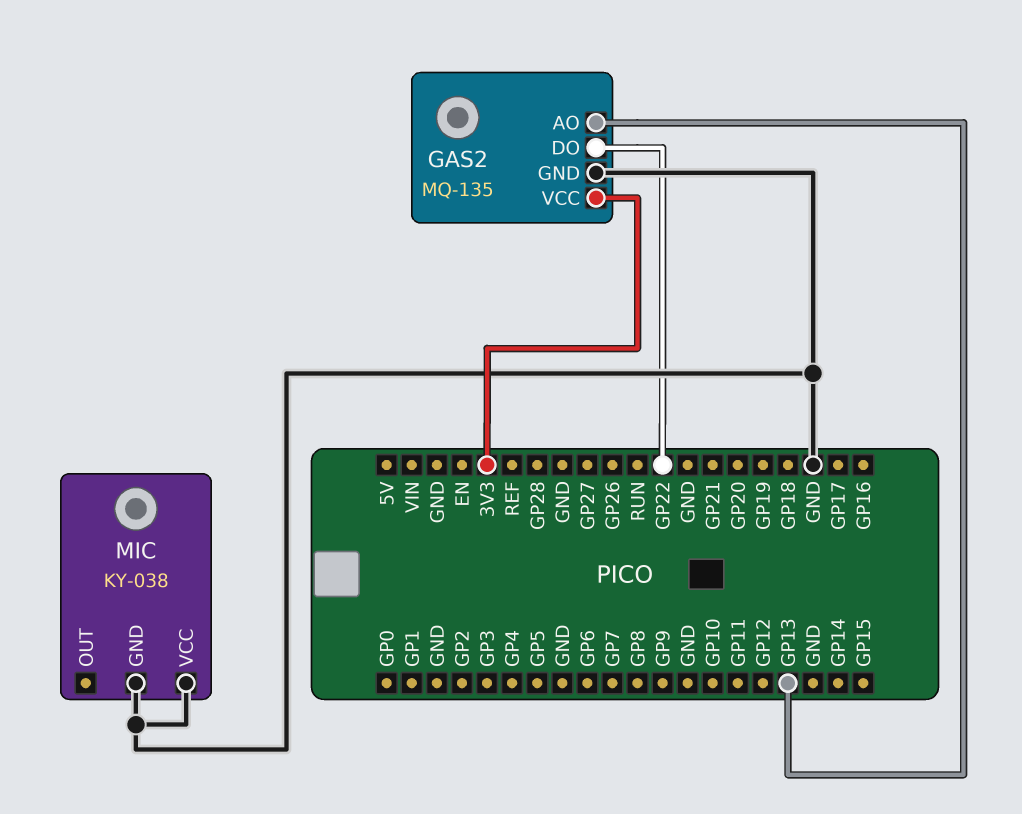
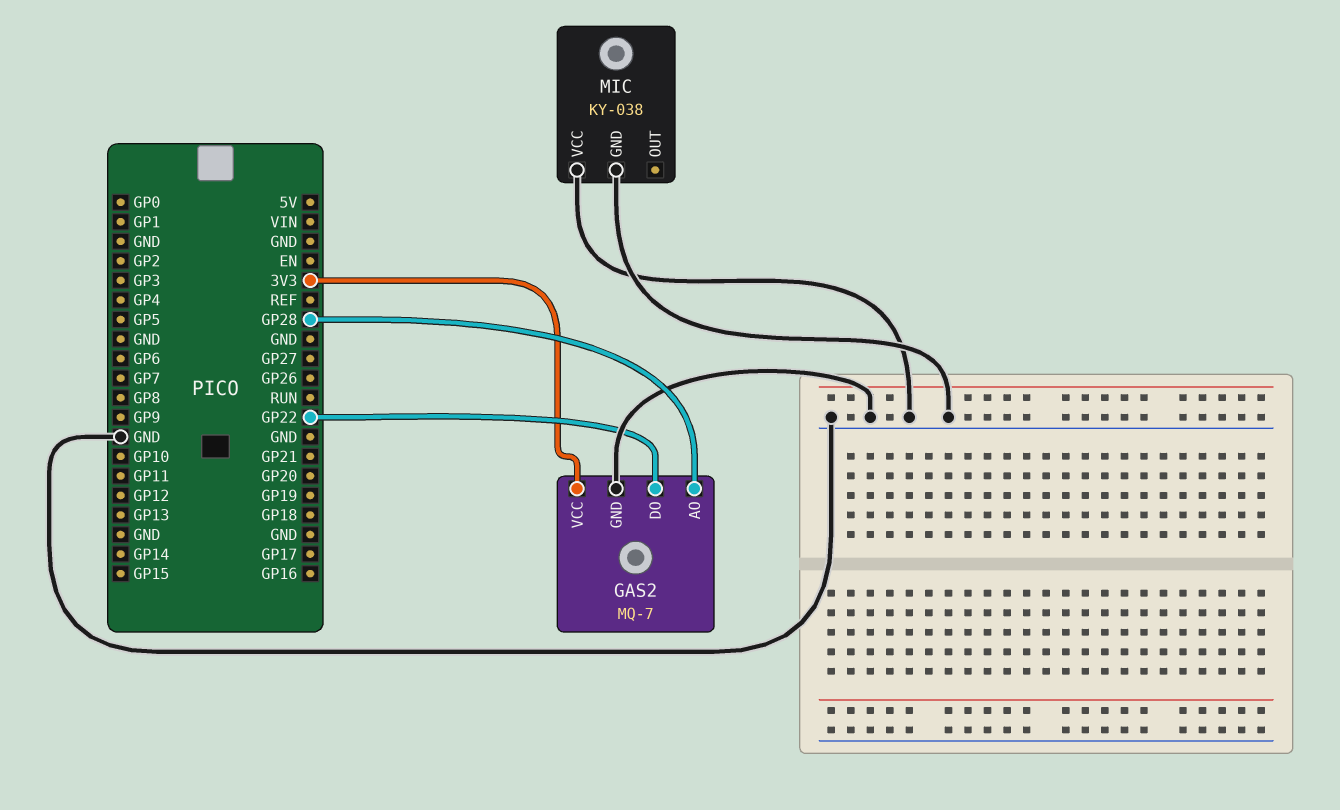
GAS2: MQ-135 -> MQ-7
GAS2 pin AO: GP13 -> GP28

